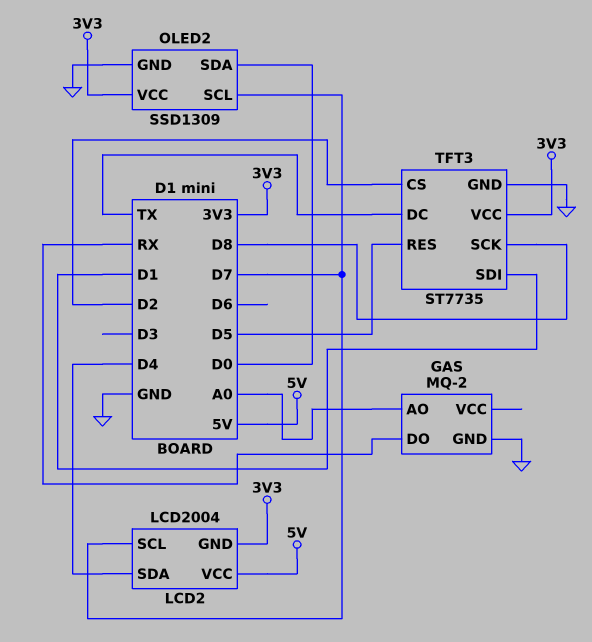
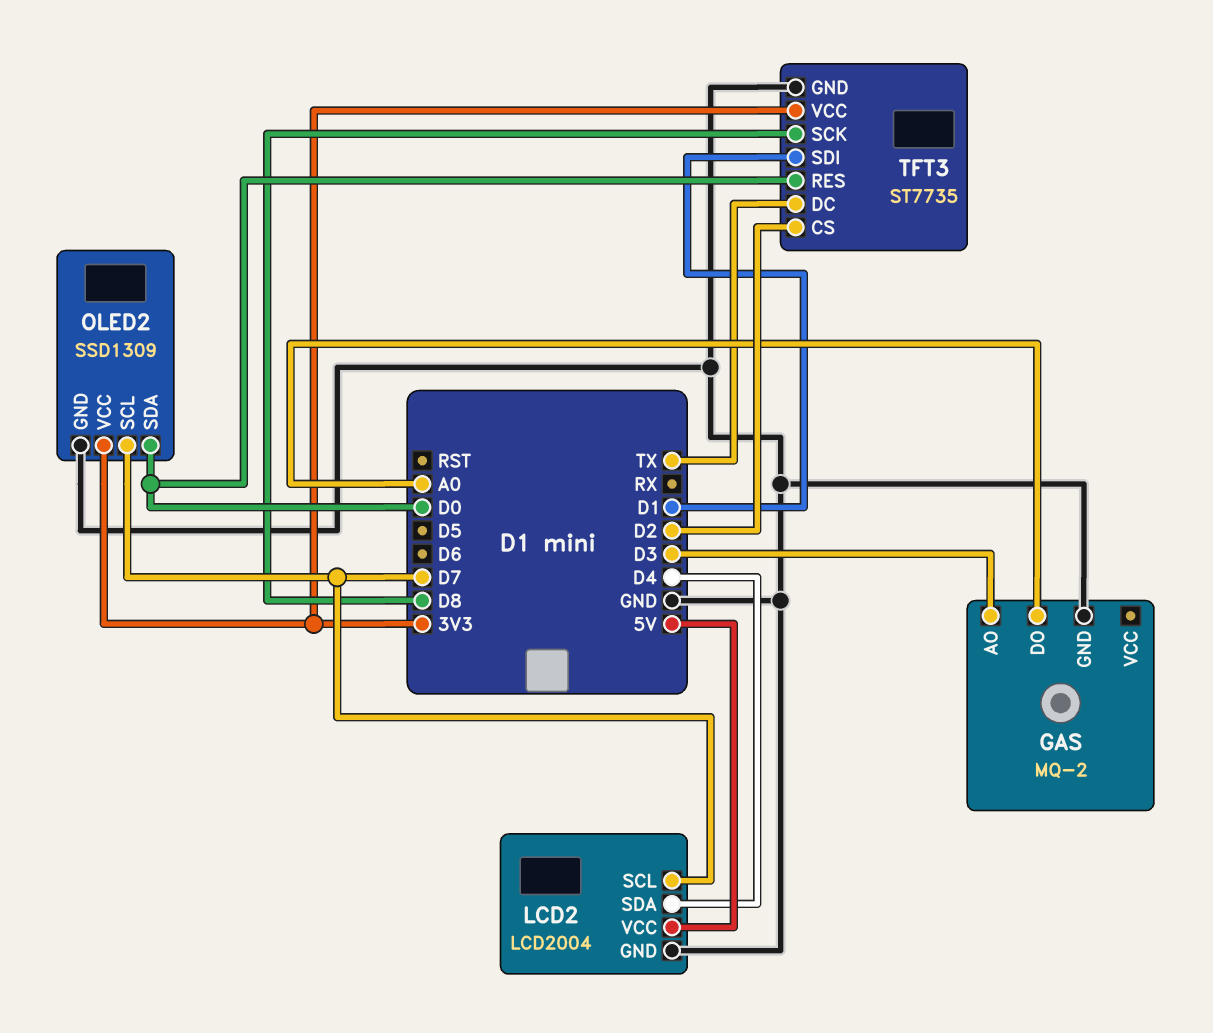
GAS pin AO: A0 -> D3
GAS pin DO: RX -> A0
LCD2 pin GND: 3V3 -> GND
TFT3 pin RES: D5 -> D0

